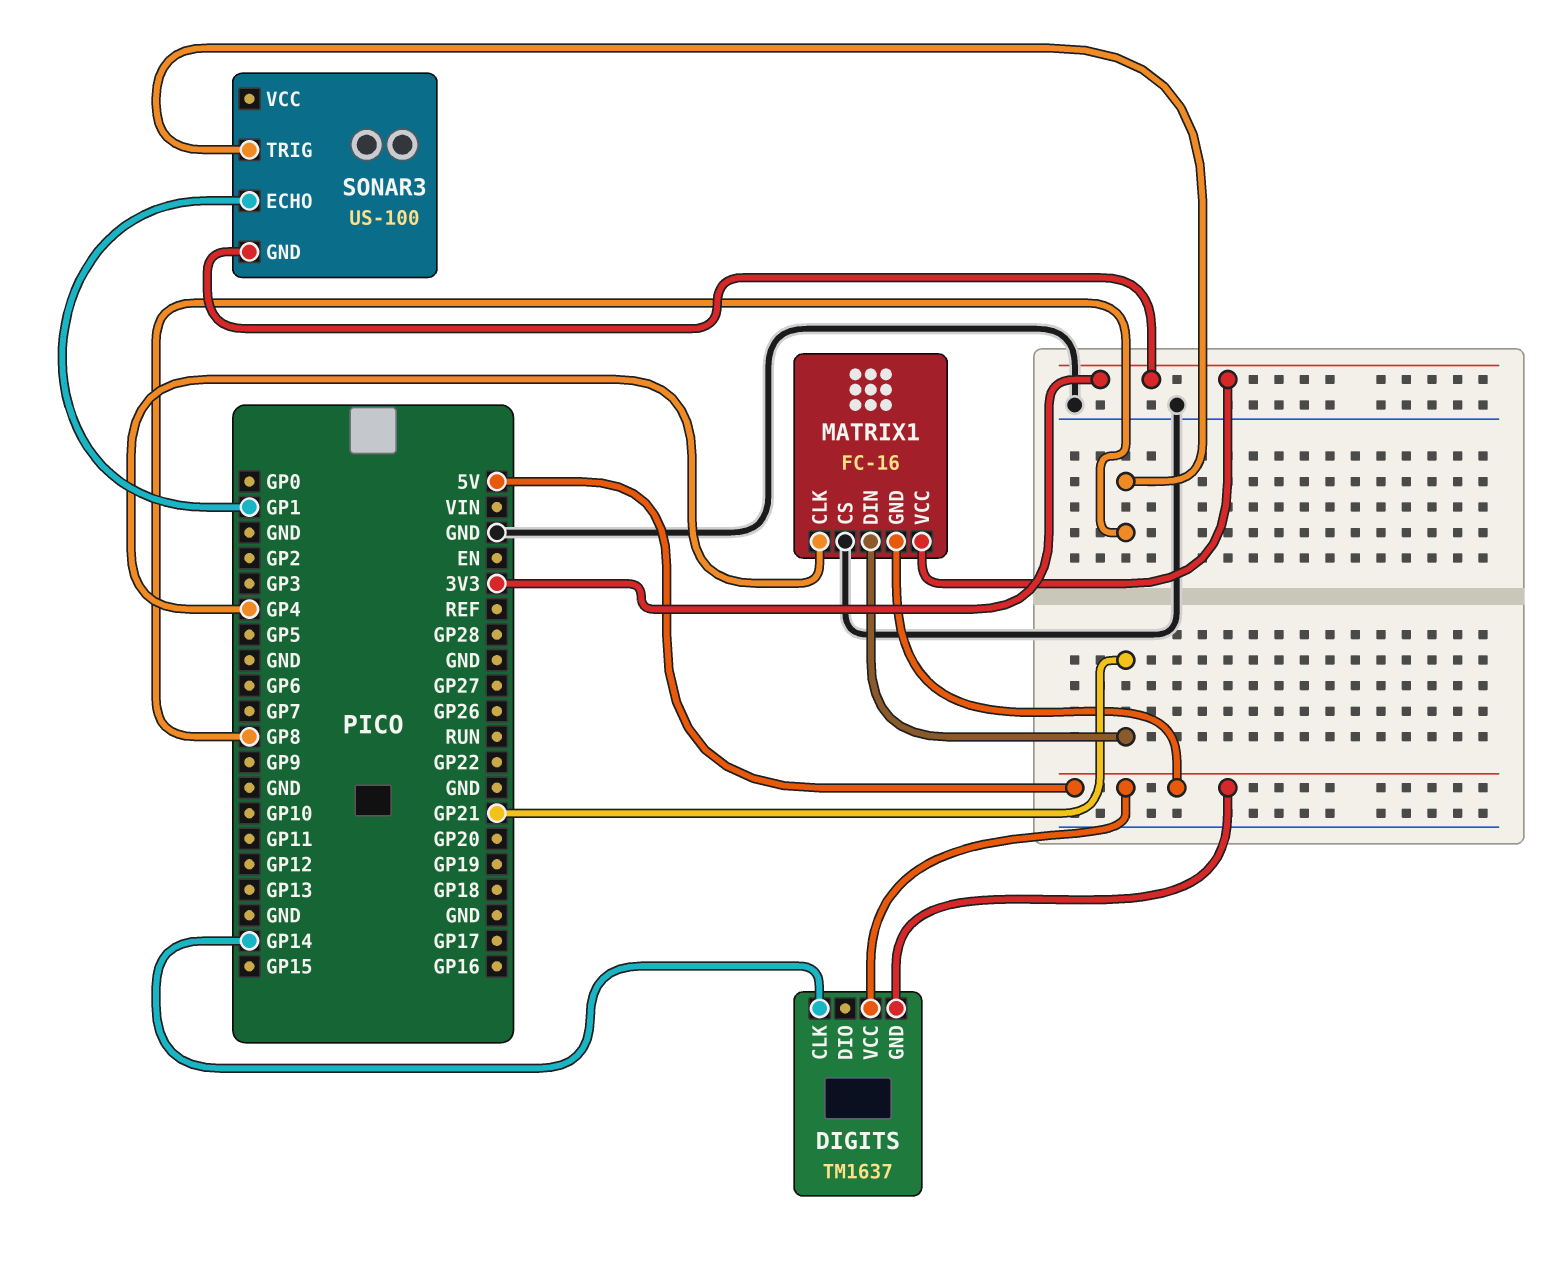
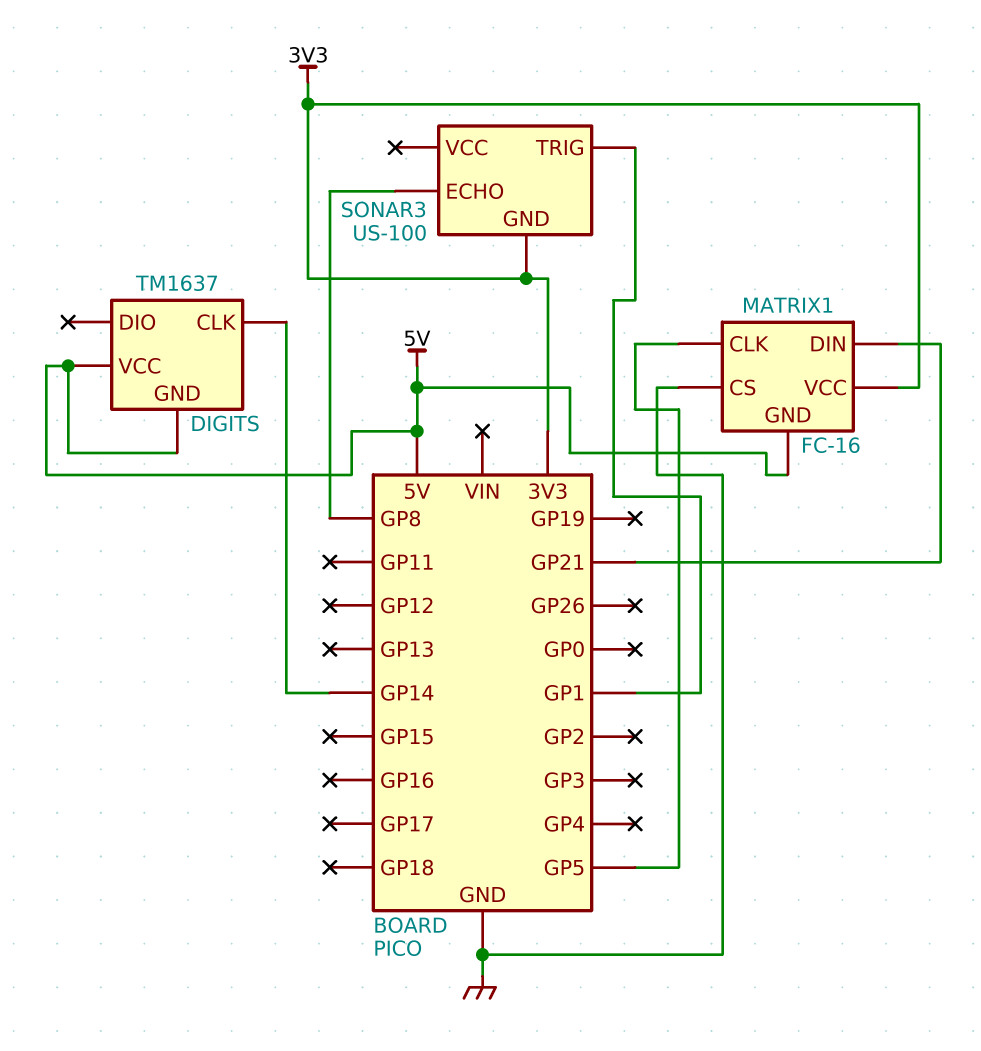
MATRIX1 pin CLK: GP4 -> GP5
SONAR3 pin ECHO: GP1 -> GP8
SONAR3 pin TRIG: GP8 -> GP1

